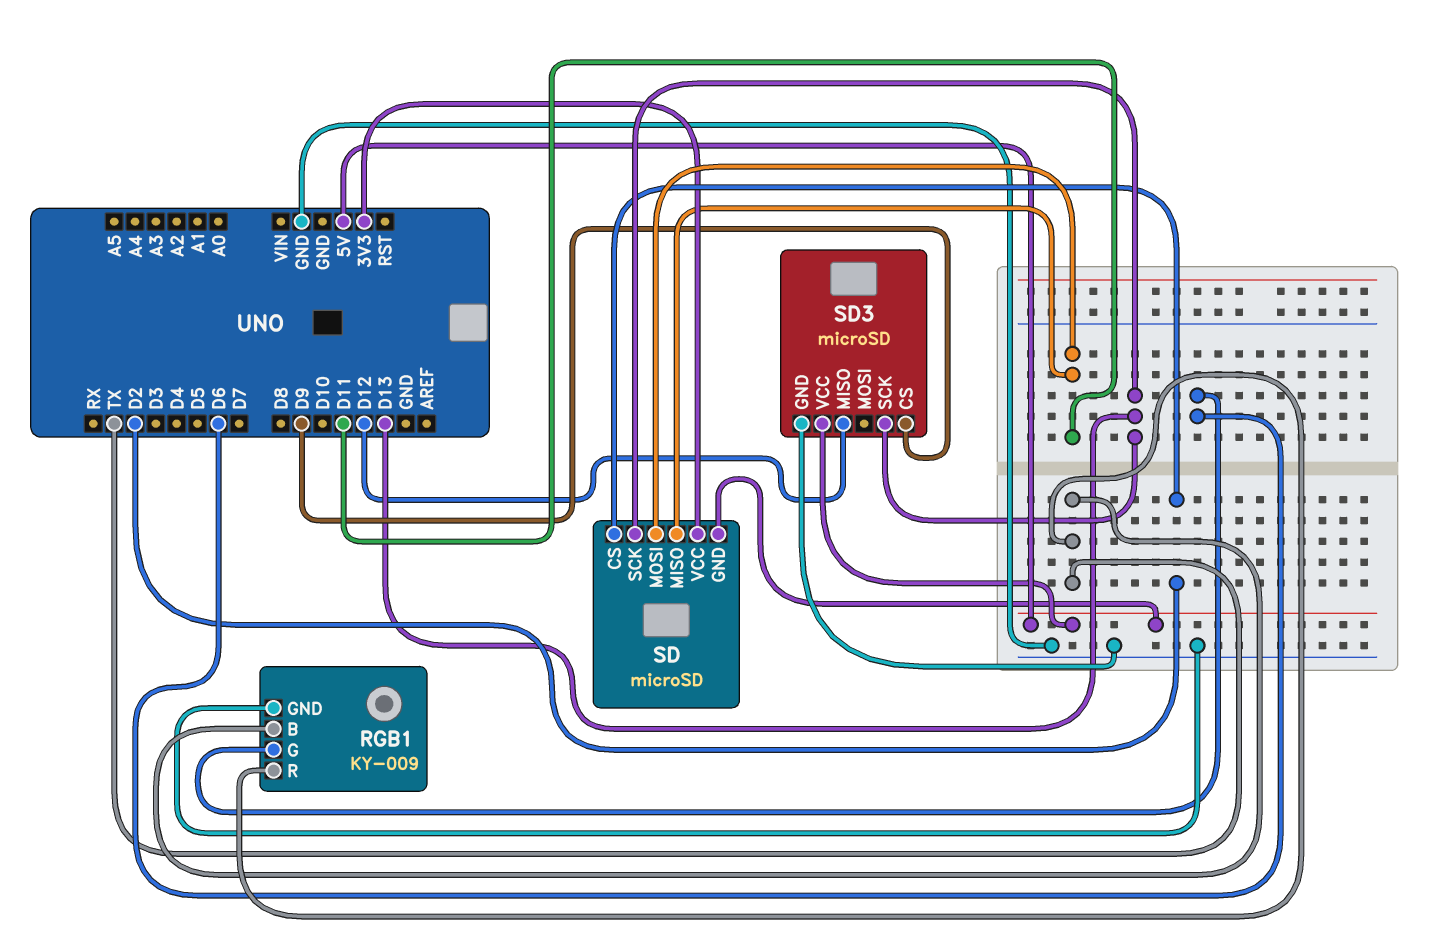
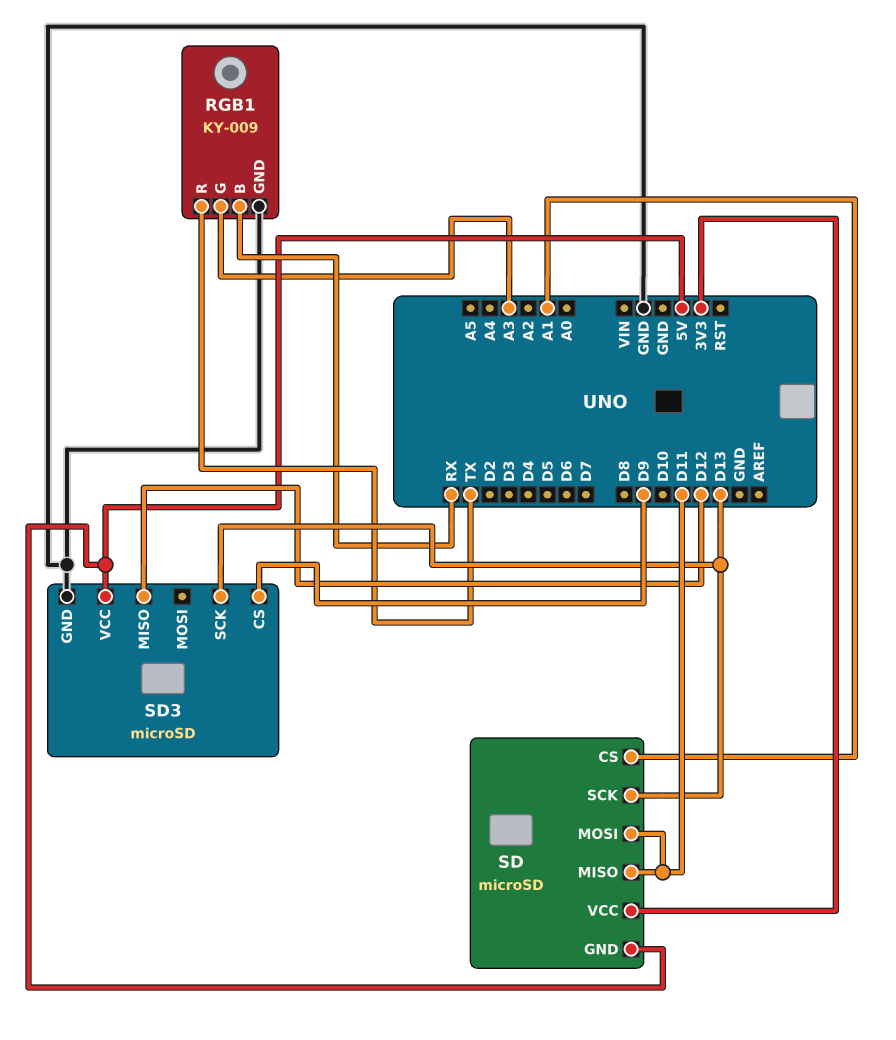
RGB1 pin B: TX -> RX
RGB1 pin G: D6 -> A3
SD pin CS: D2 -> A1

